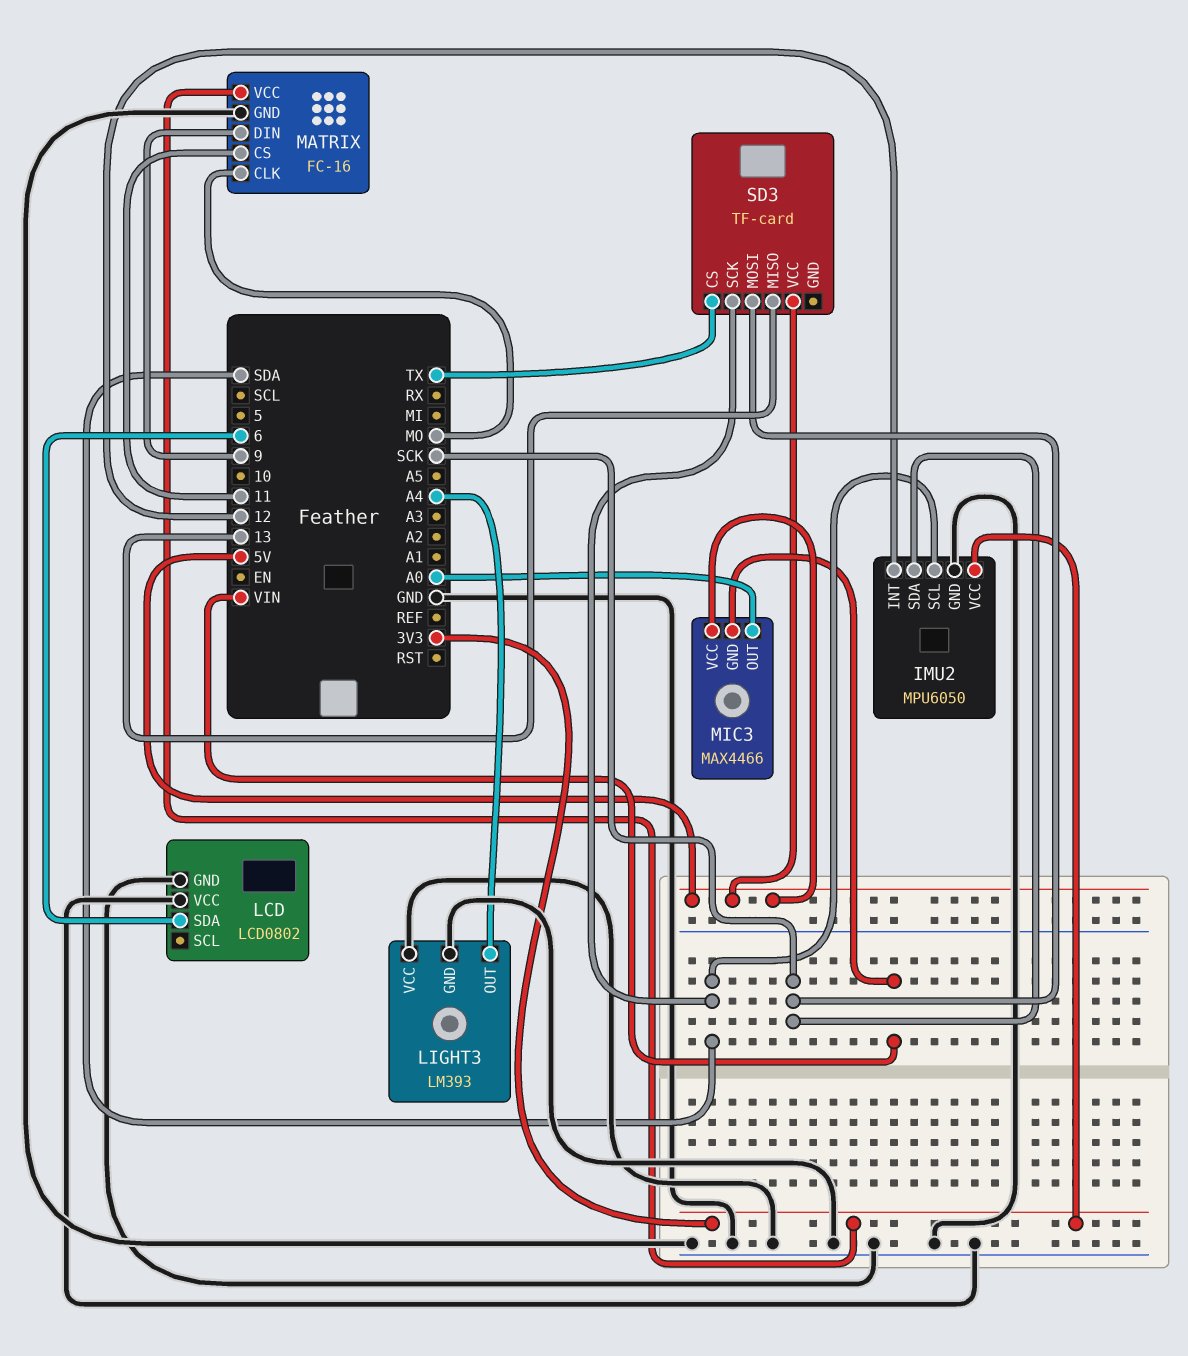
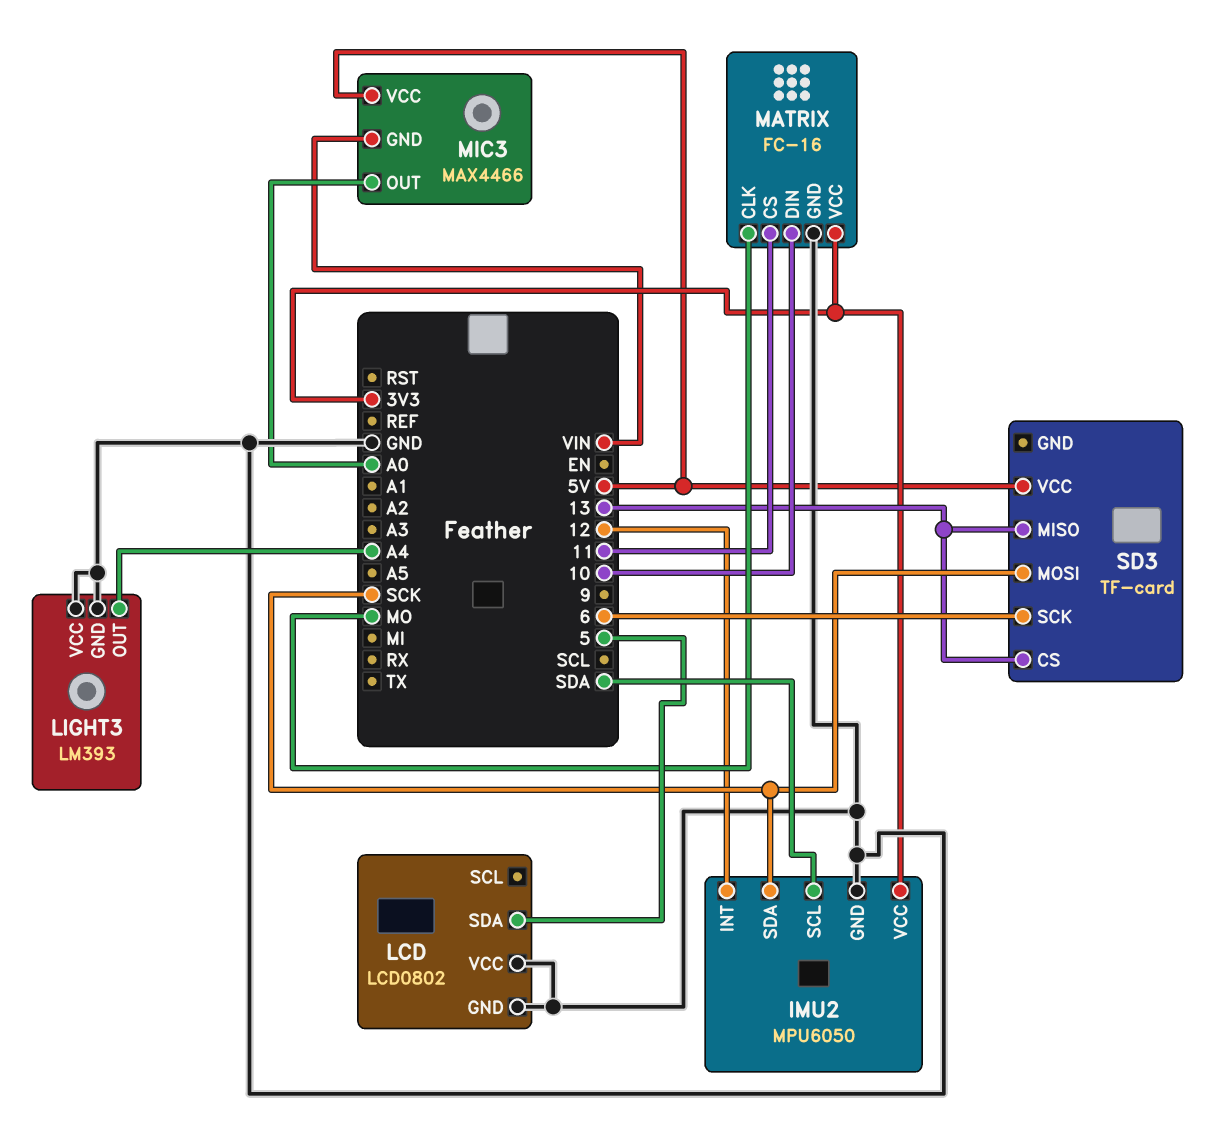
LCD pin SDA: 6 -> 5
MATRIX pin DIN: 9 -> 10
SD3 pin CS: TX -> 13
SD3 pin SCK: SDA -> 6

